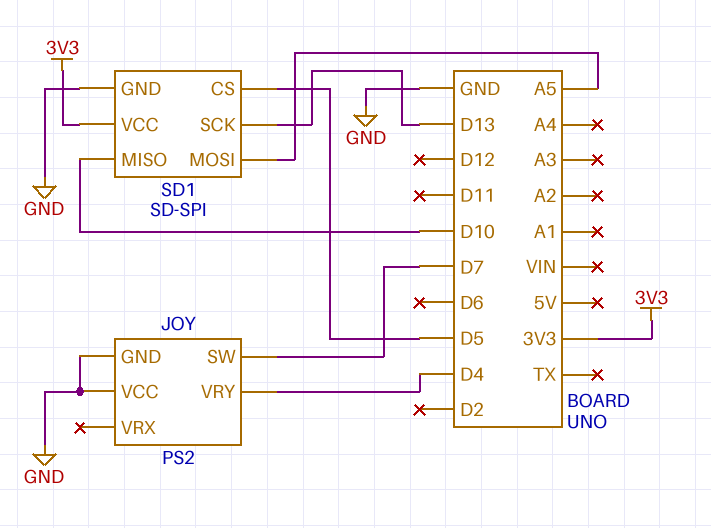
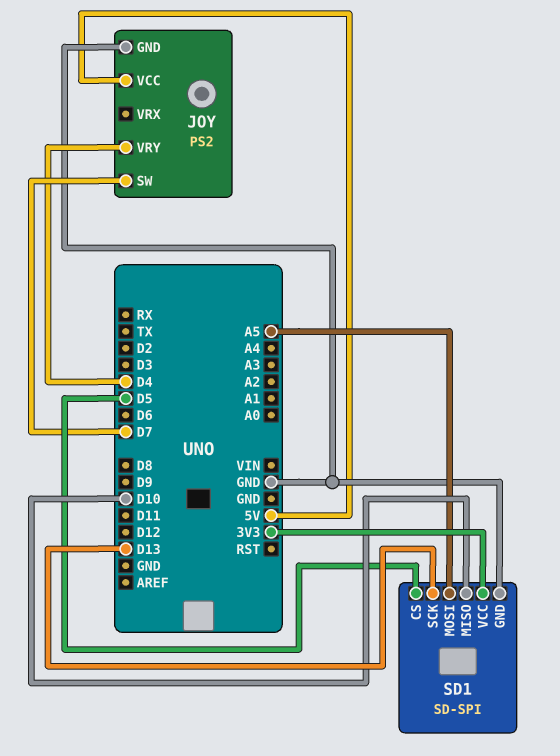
JOY pin VCC: GND -> 5V

